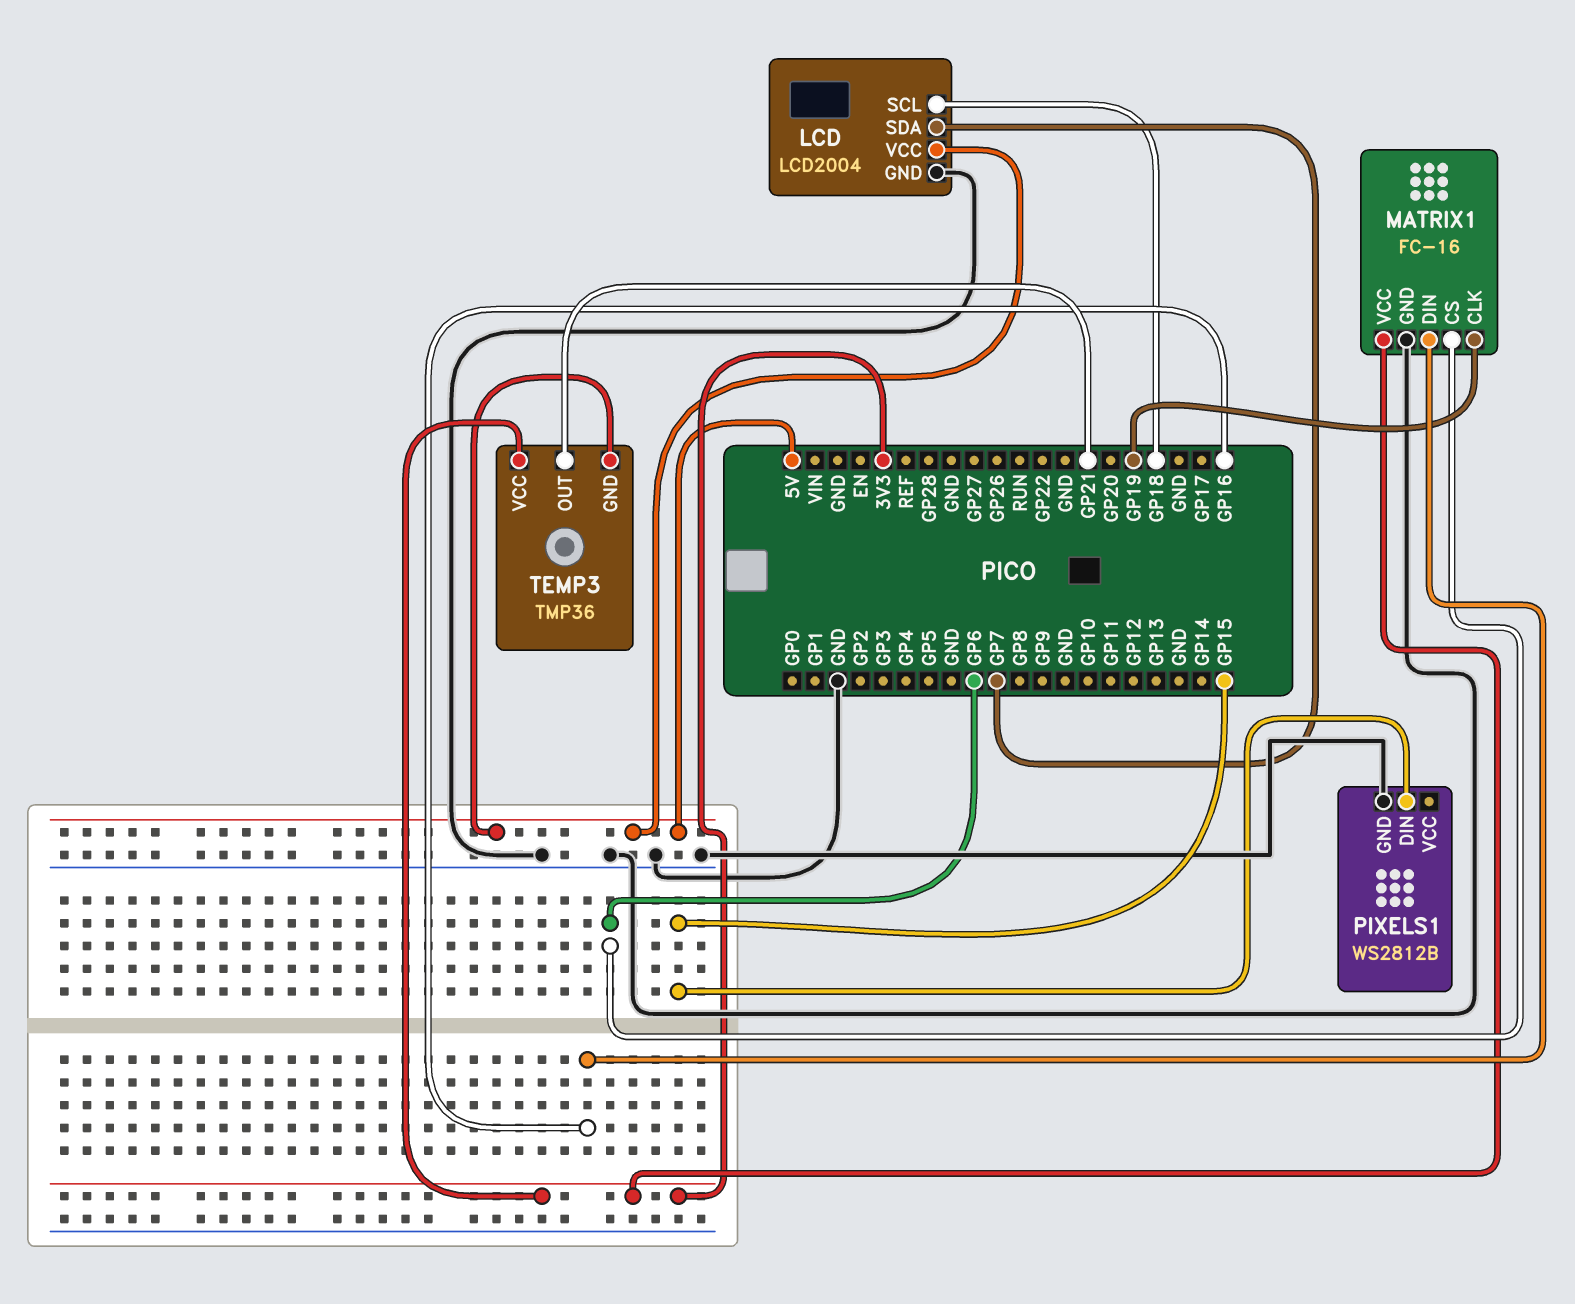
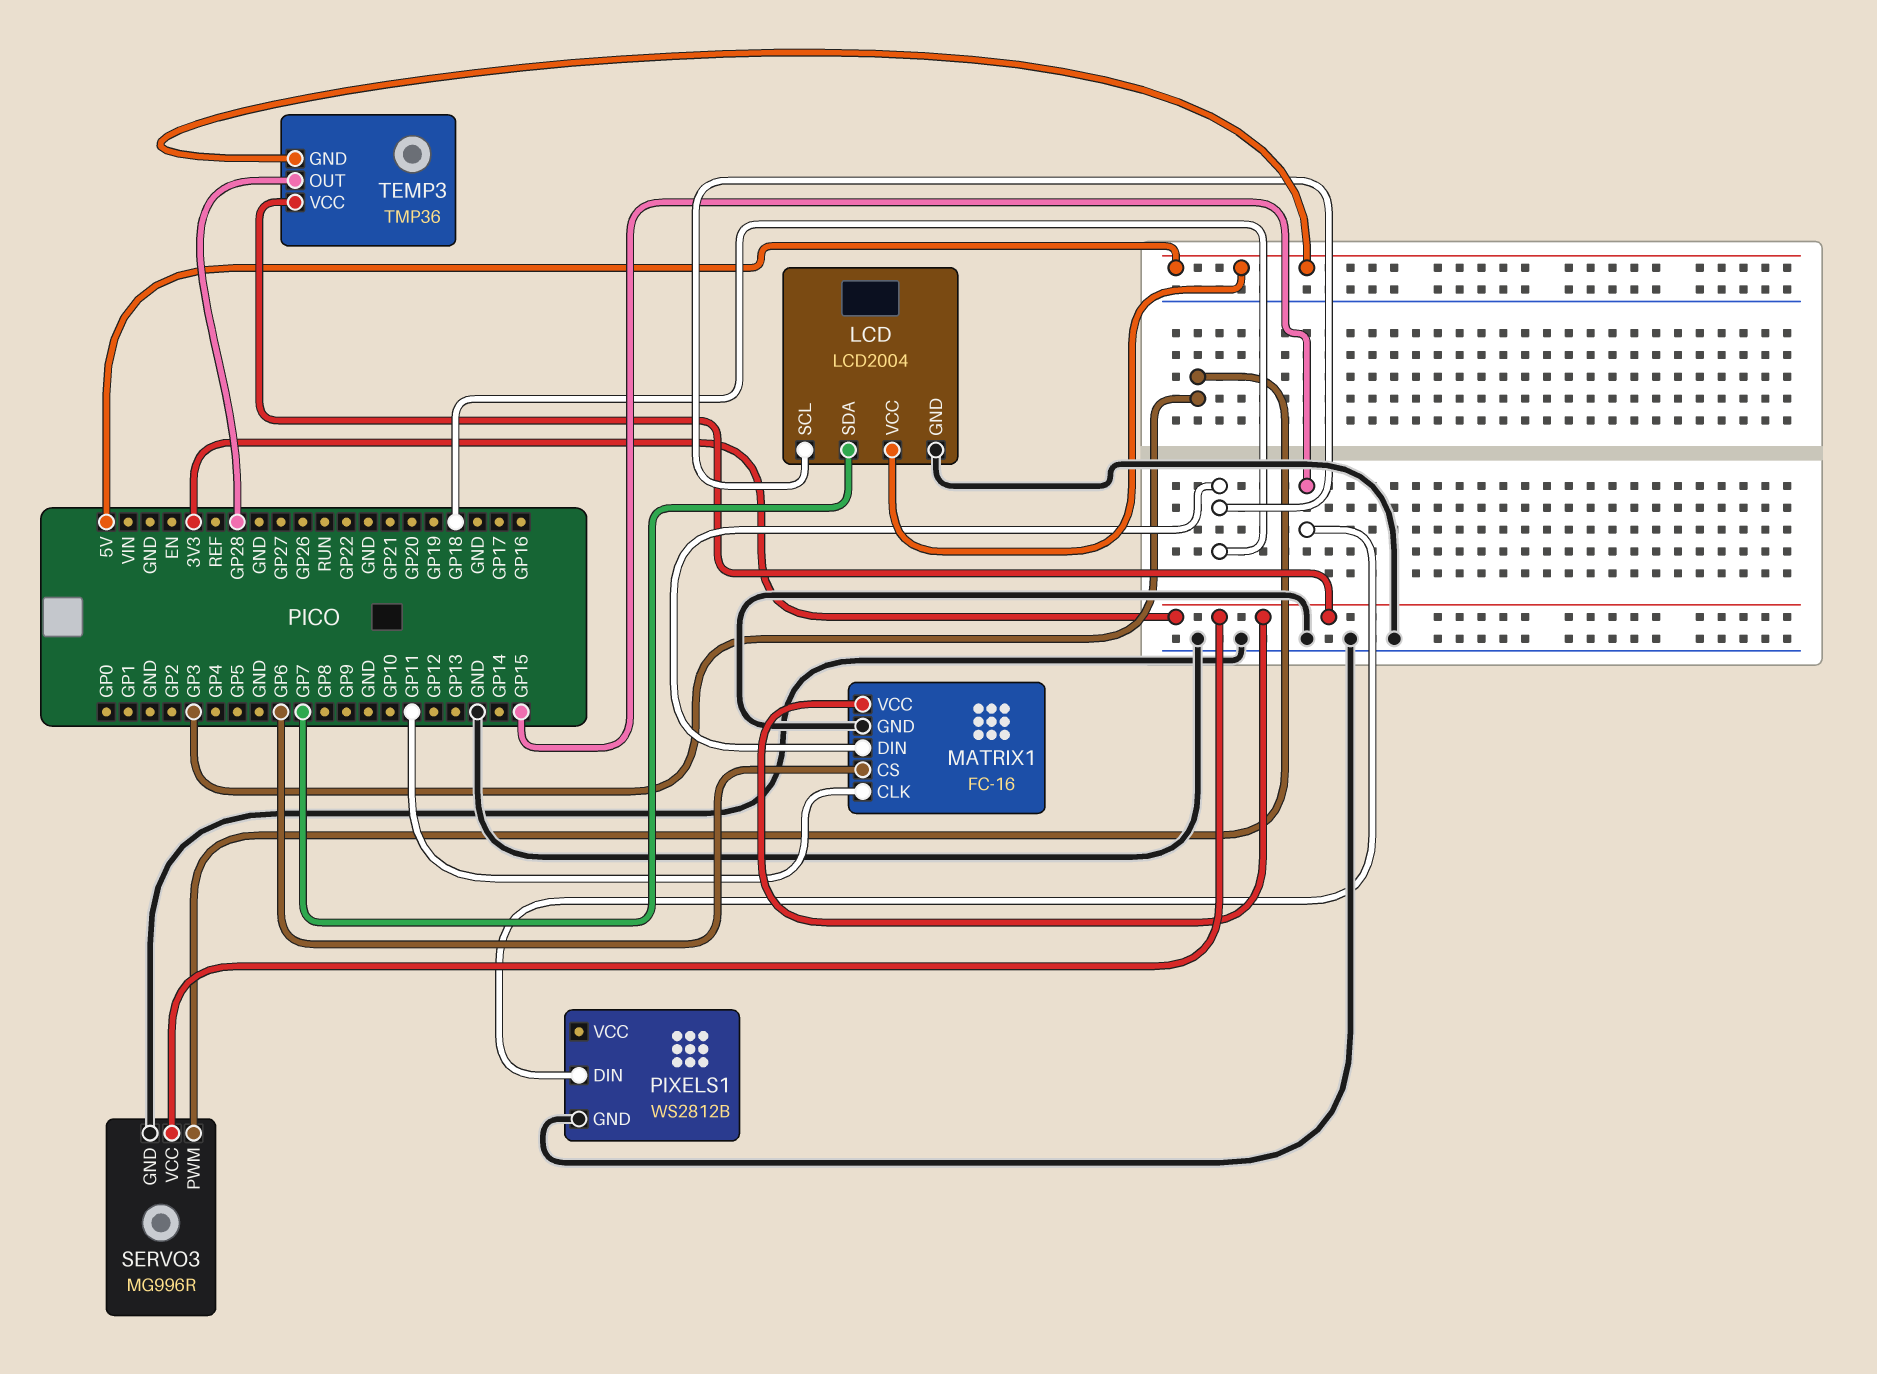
MATRIX1 pin CLK: GP19 -> GP11
MATRIX1 pin DIN: GP16 -> GP18
SERVO3: none -> MG996R
SERVO3 pin GND: none -> GND
SERVO3 pin PWM: none -> GP3
SERVO3 pin VCC: none -> 3V3
TEMP3 pin OUT: GP21 -> GP28

